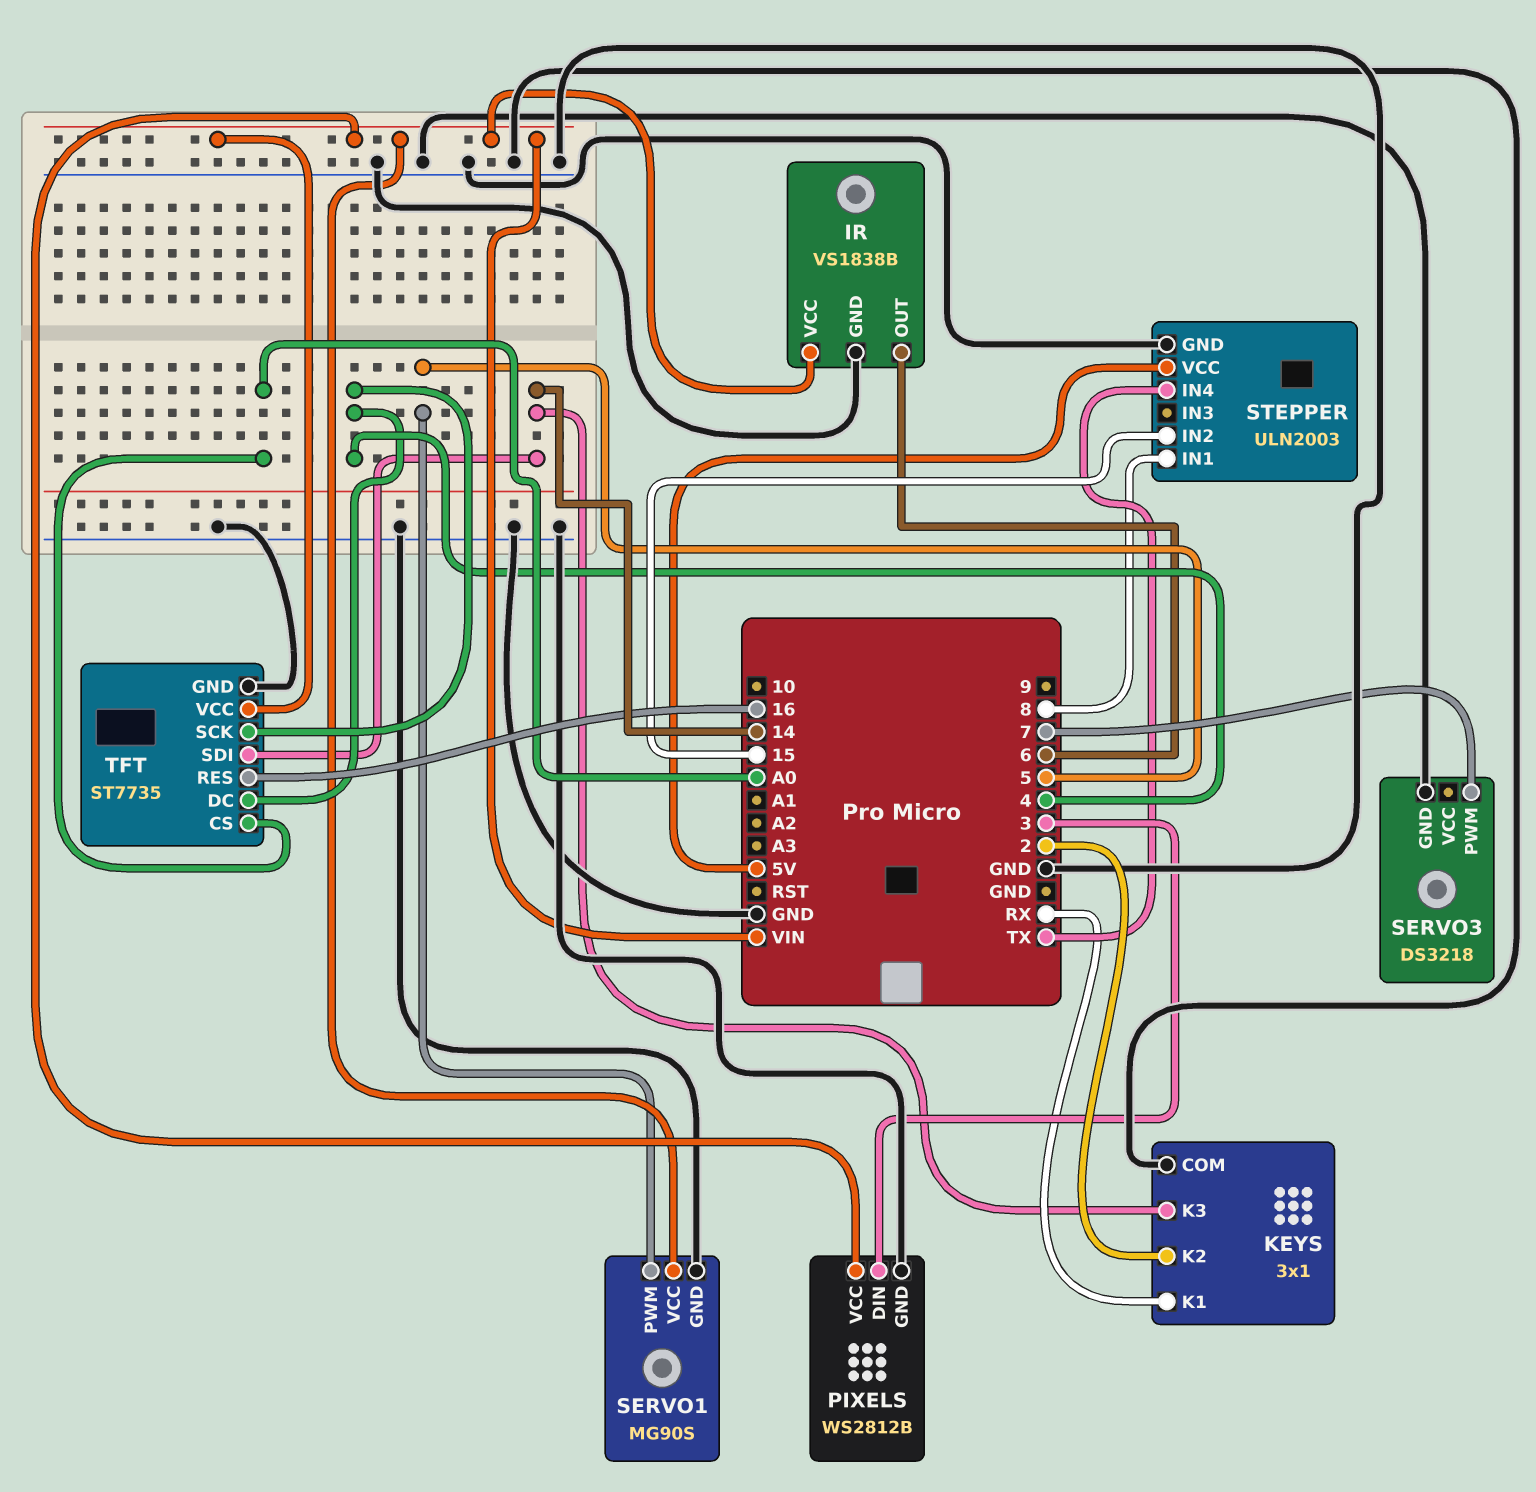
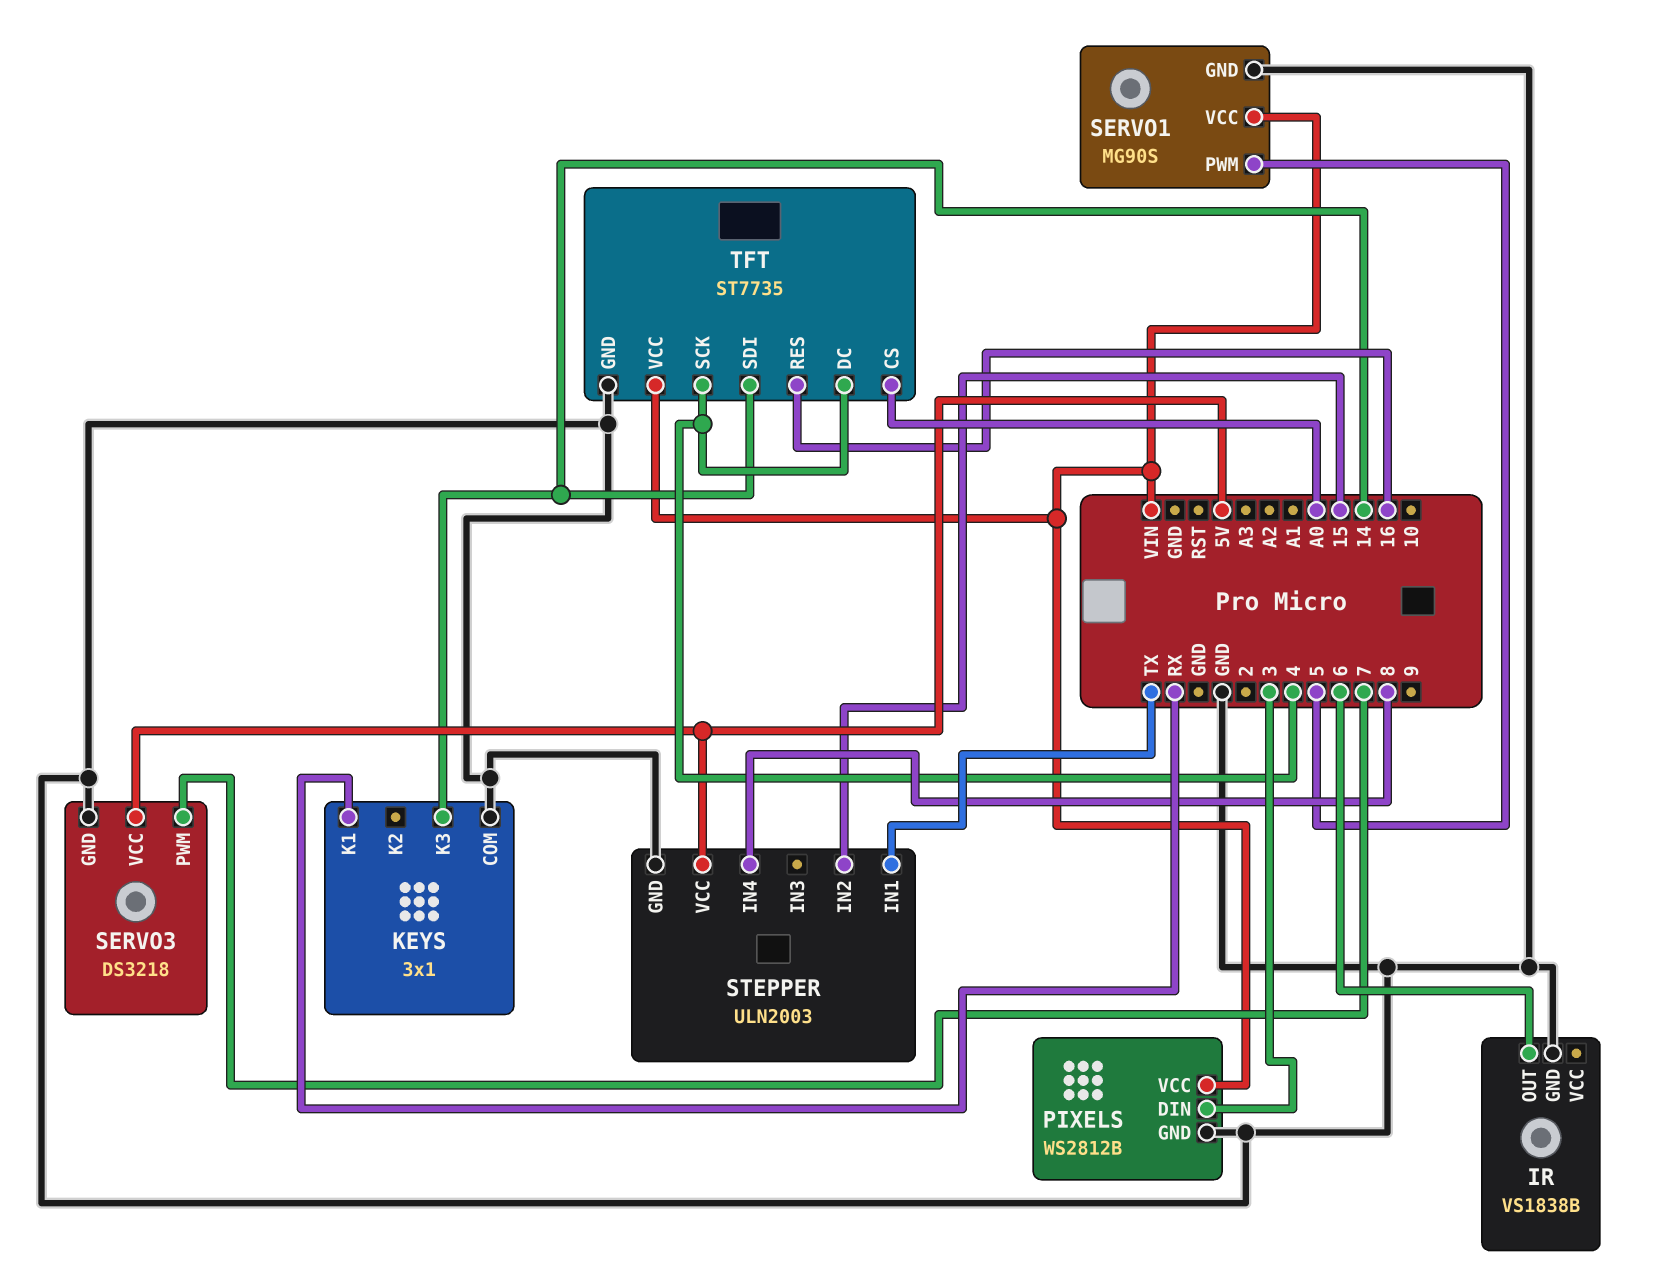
IR pin VCC: VIN -> none
KEYS pin K2: 2 -> none
SERVO3 pin VCC: none -> 5V
STEPPER pin IN1: 8 -> TX
STEPPER pin IN4: TX -> 8

